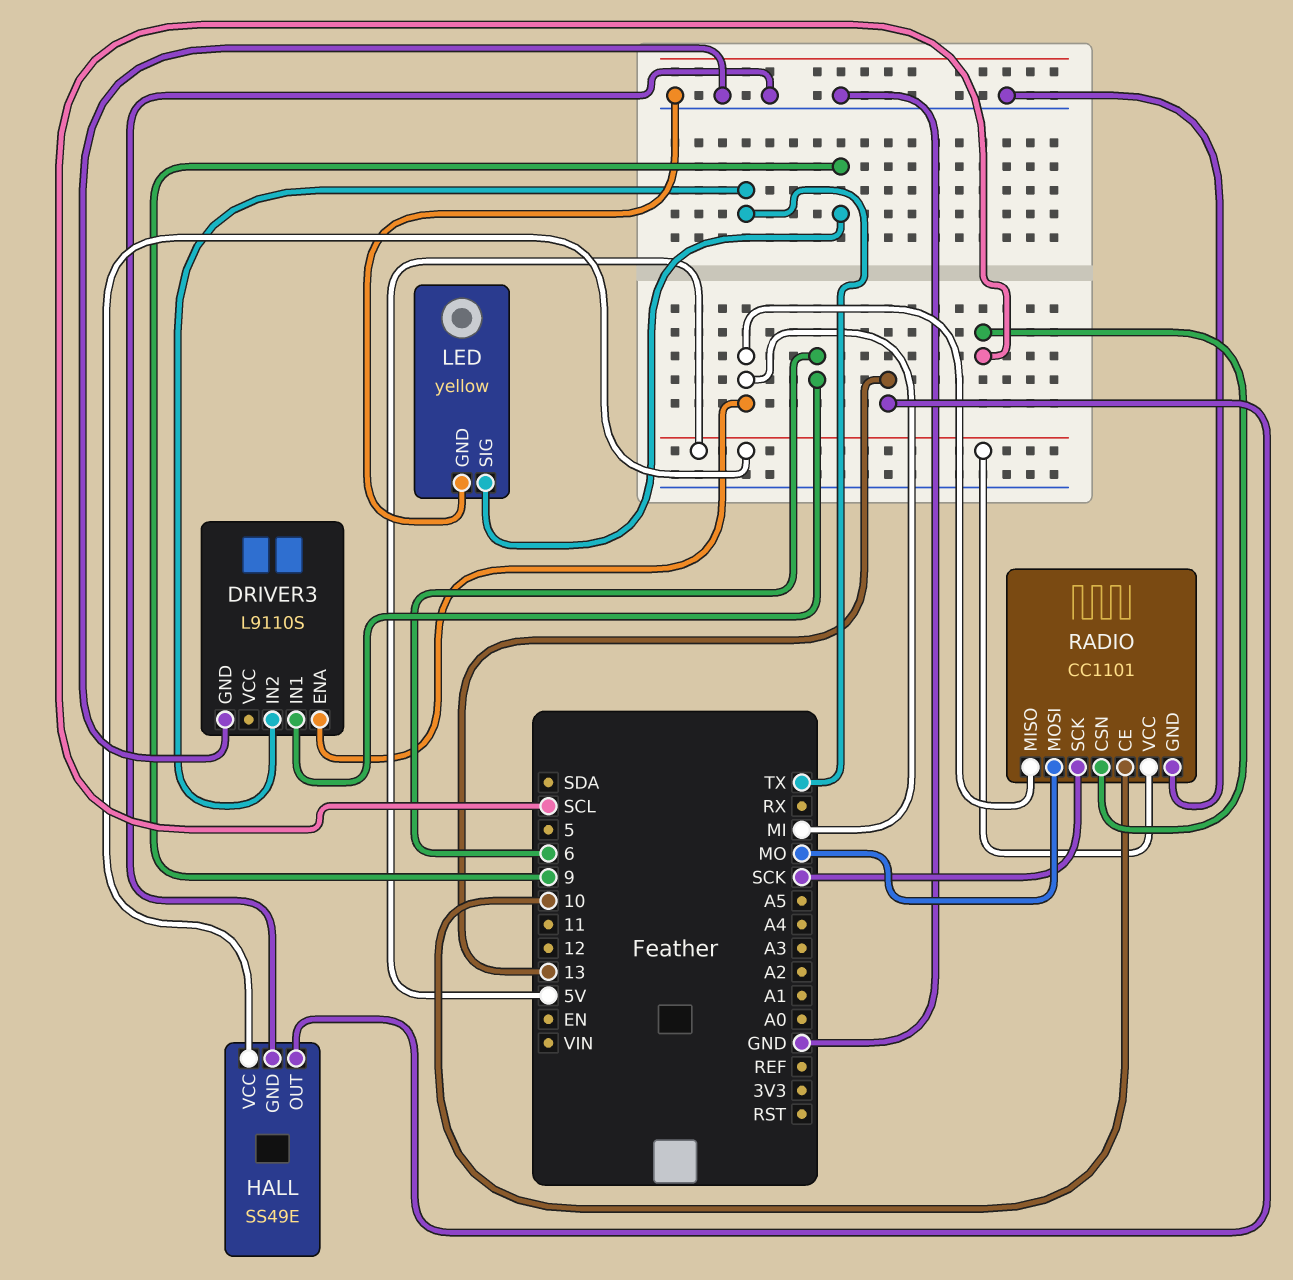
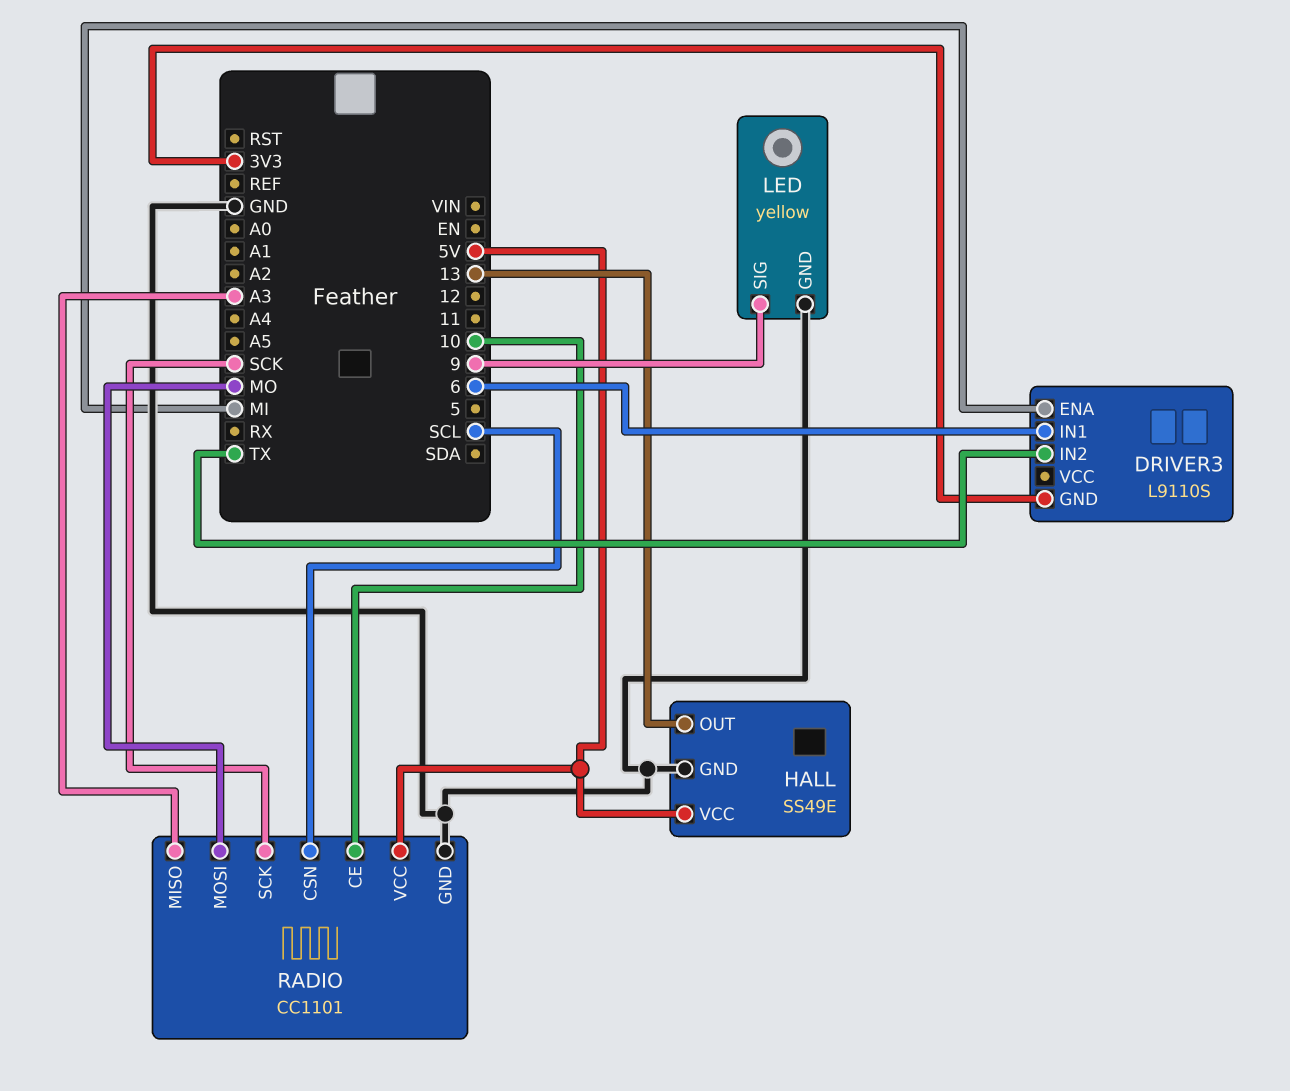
DRIVER3 pin GND: GND -> 3V3
RADIO pin MISO: MI -> A3

